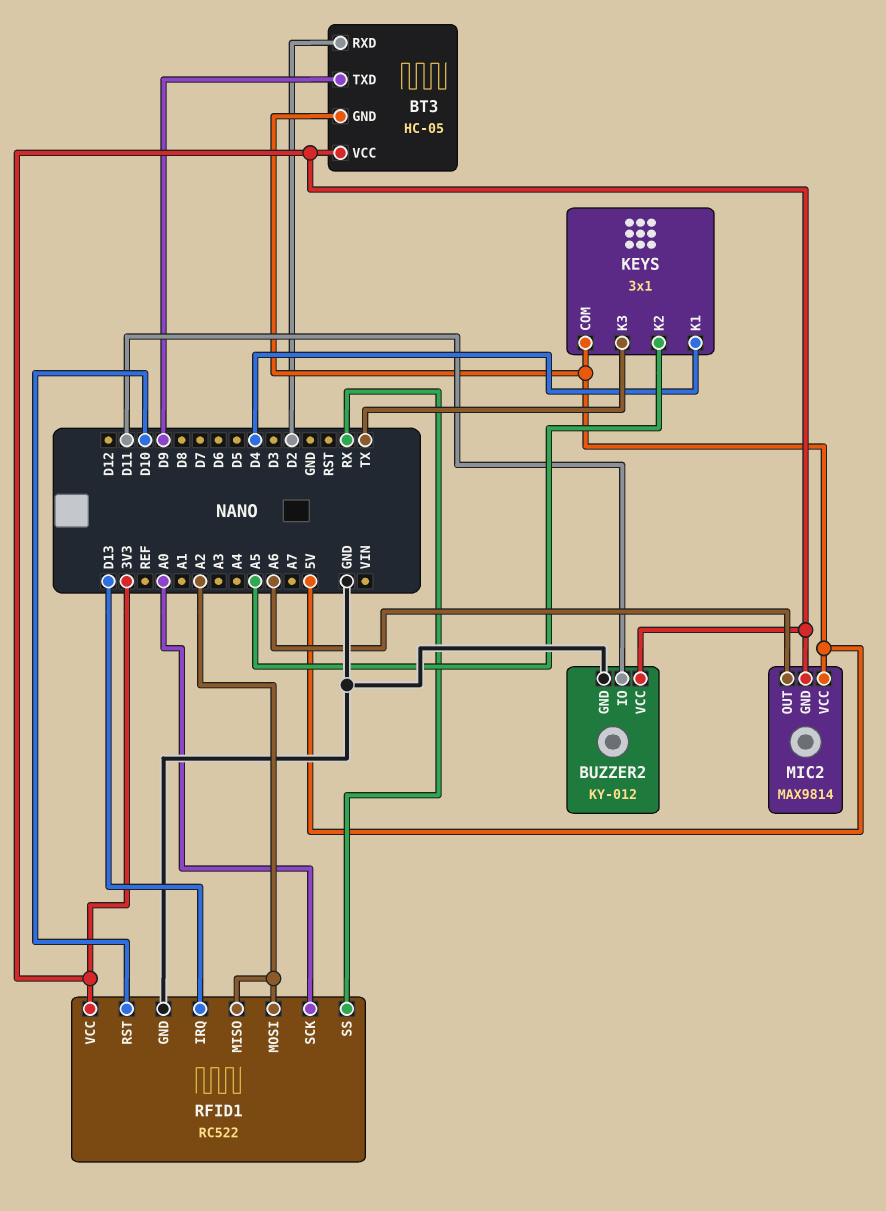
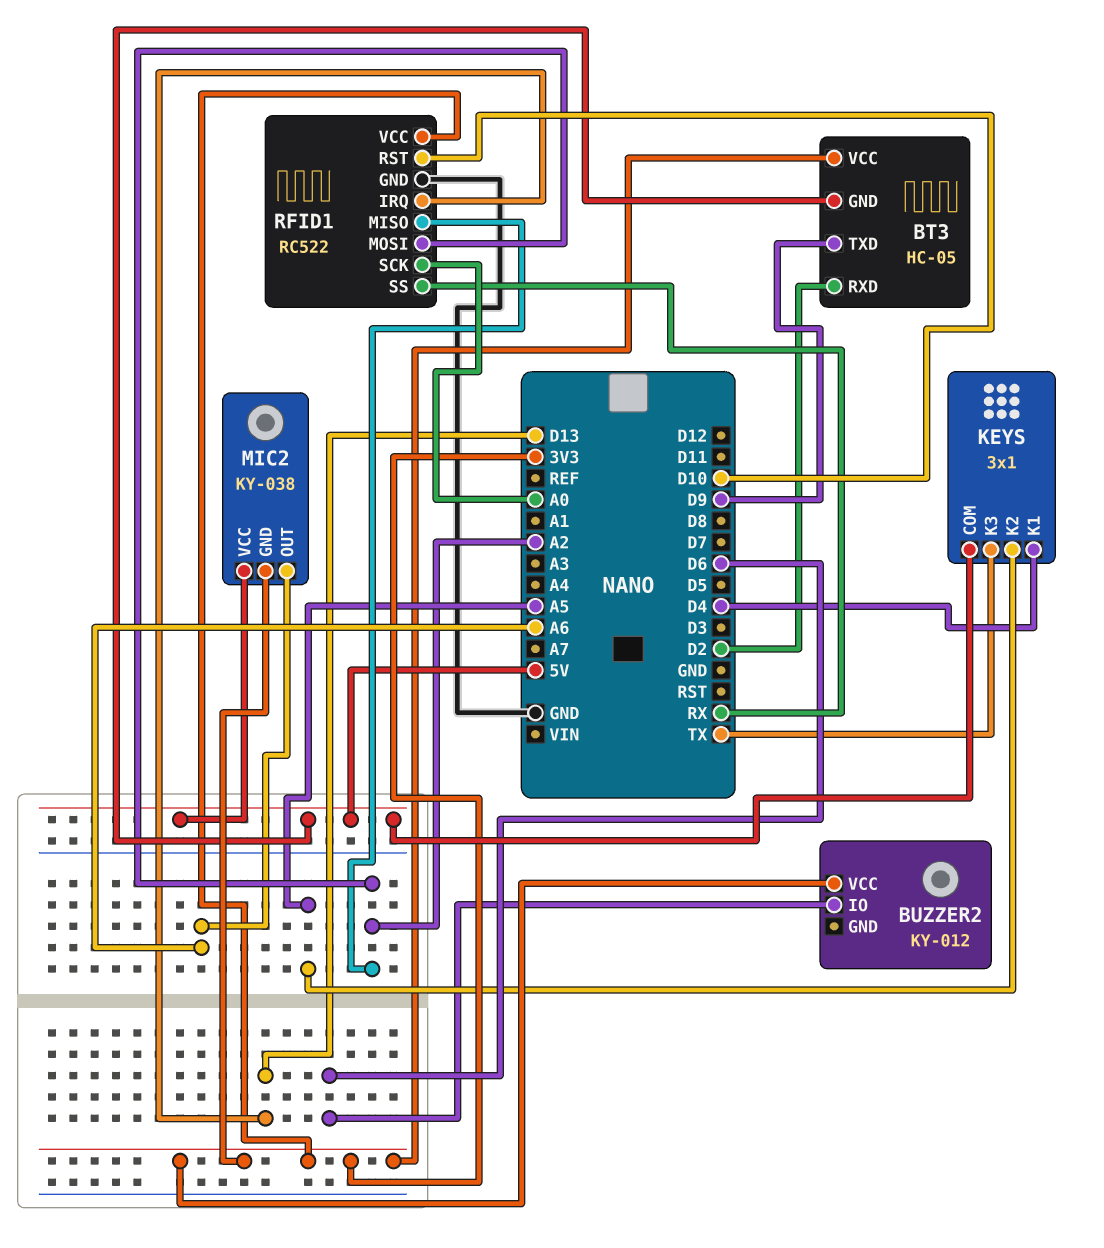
BUZZER2 pin GND: GND -> none
BUZZER2 pin IO: D11 -> D6
MIC2: MAX9814 -> KY-038

